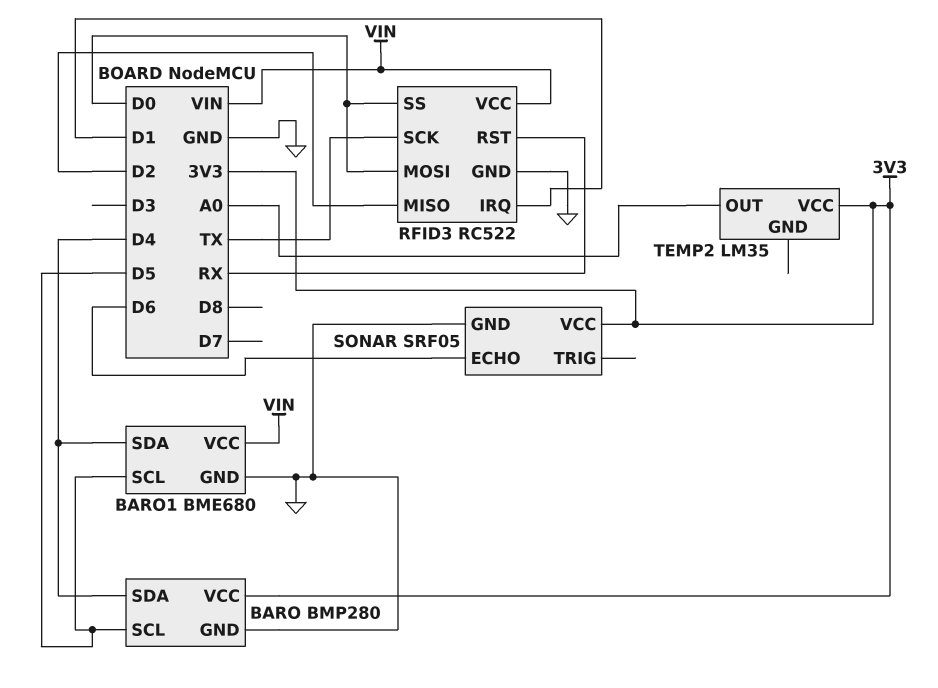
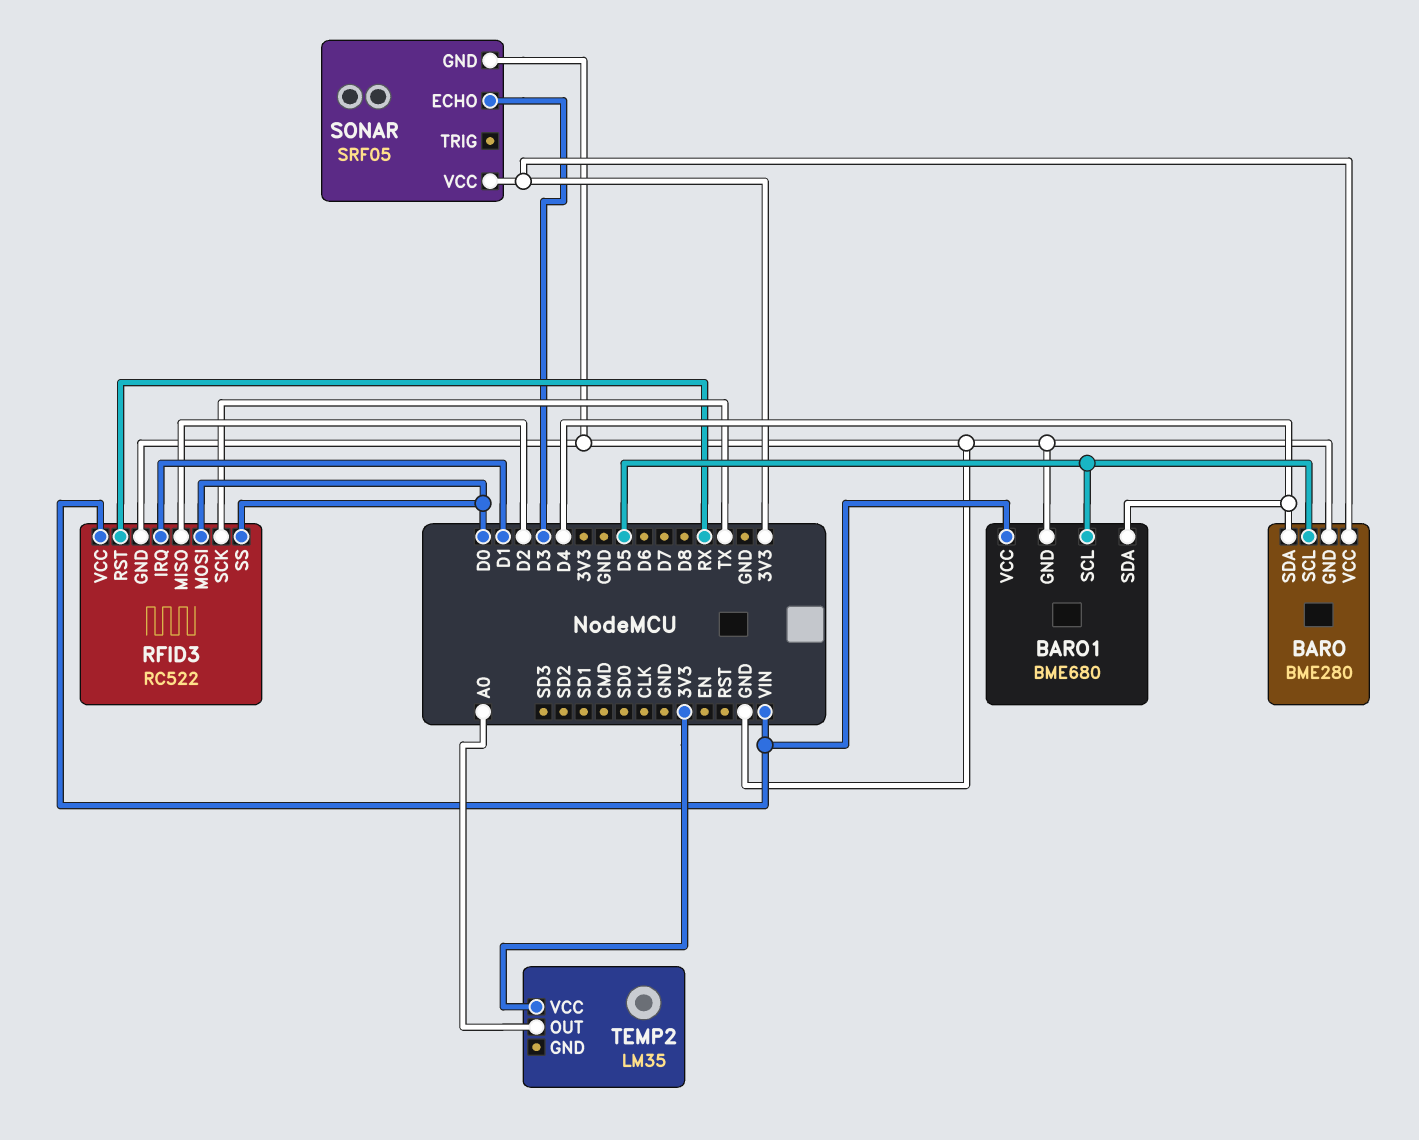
BARO: BMP280 -> BME280
SONAR pin ECHO: D6 -> D3

